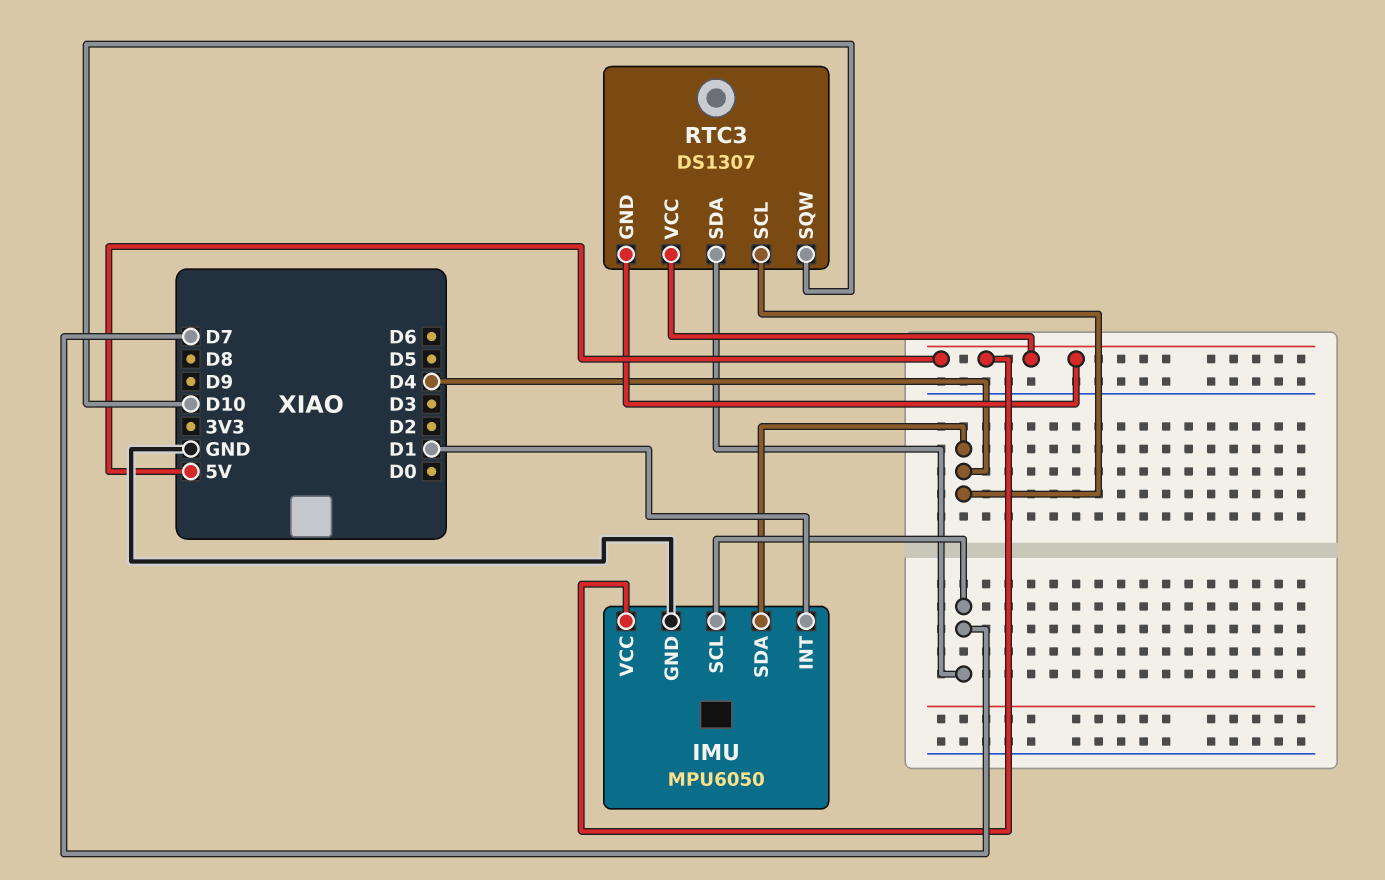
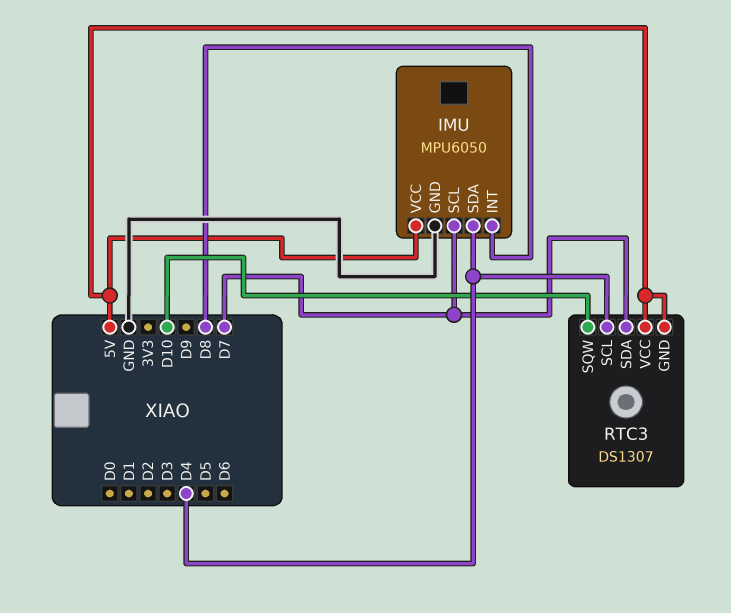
IMU pin INT: D1 -> D8

